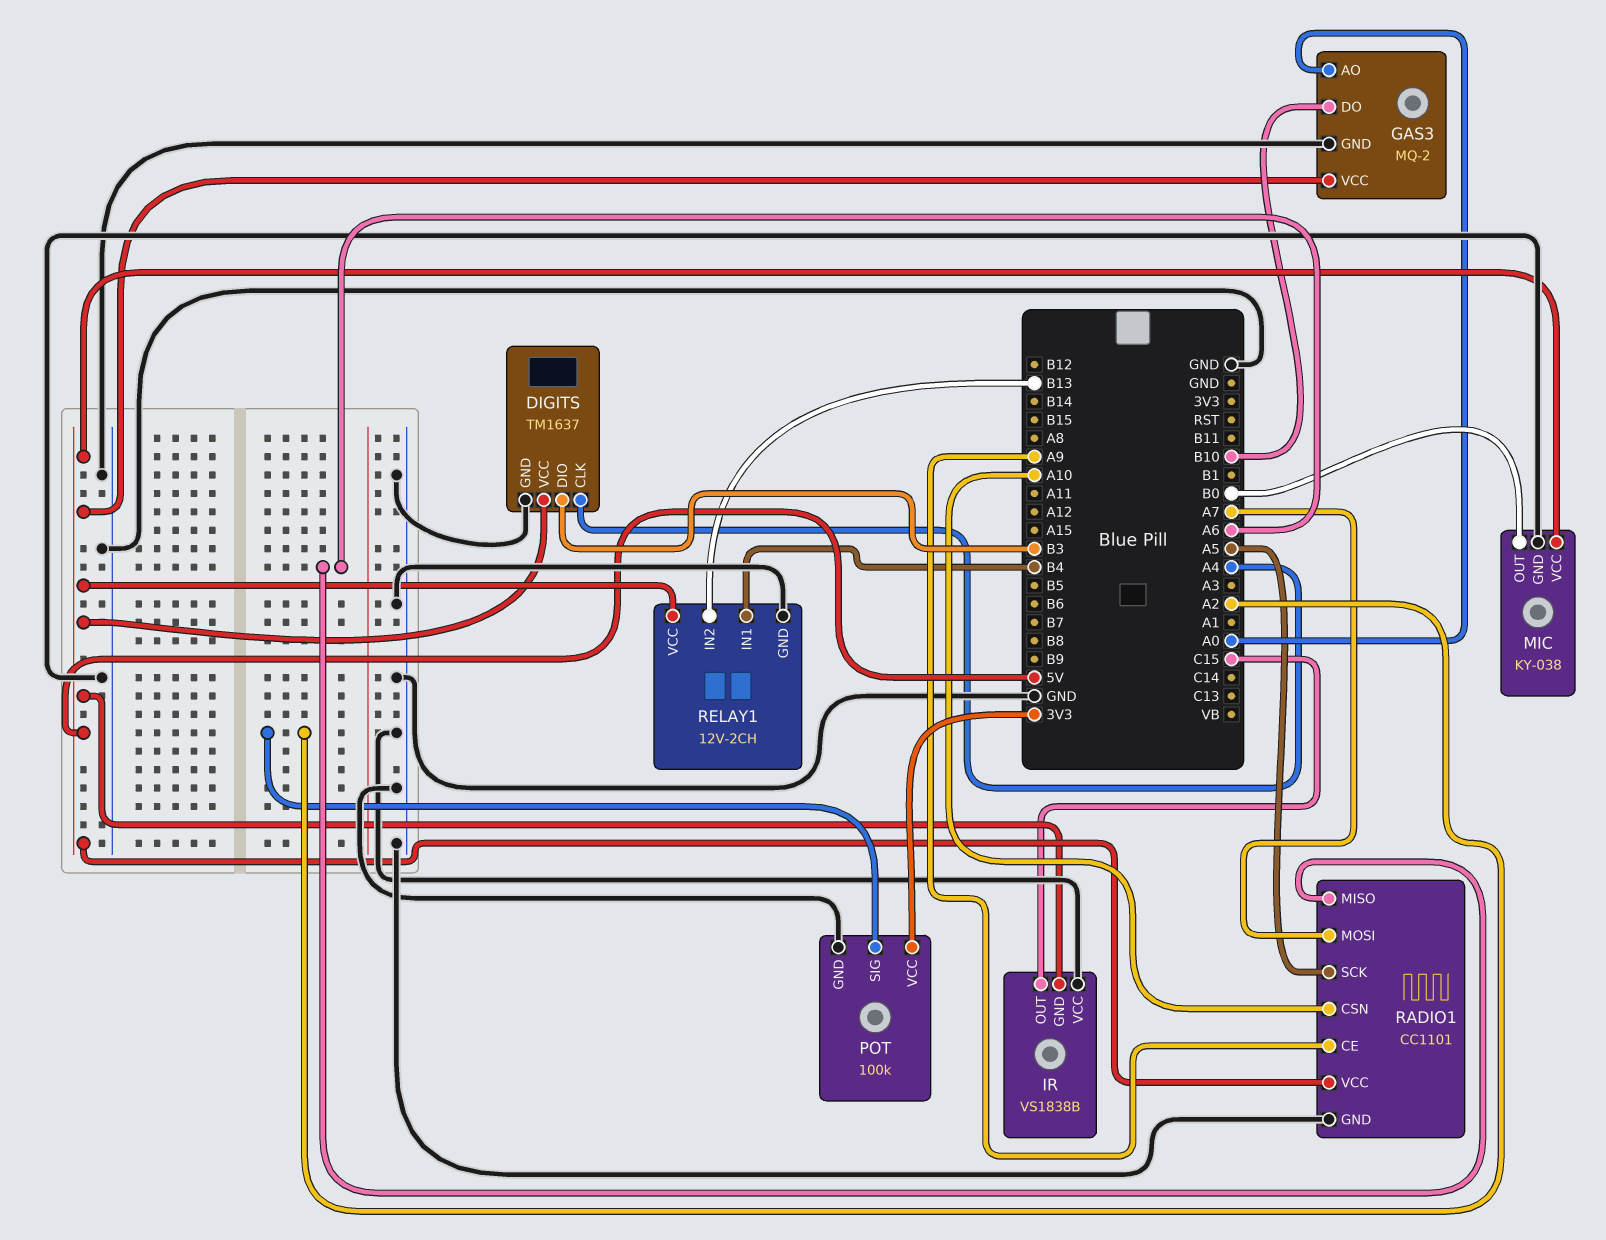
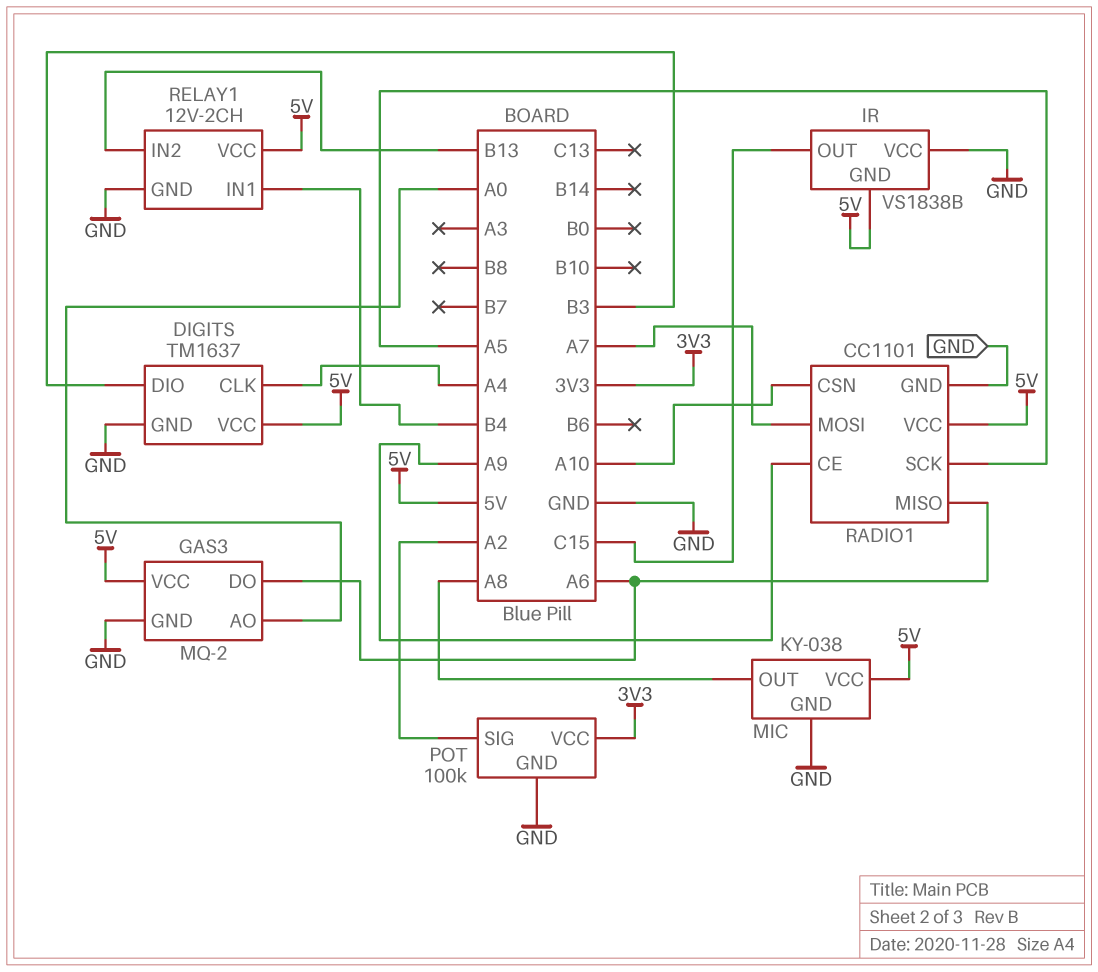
GAS3 pin DO: B10 -> A6
MIC pin OUT: B0 -> A8

